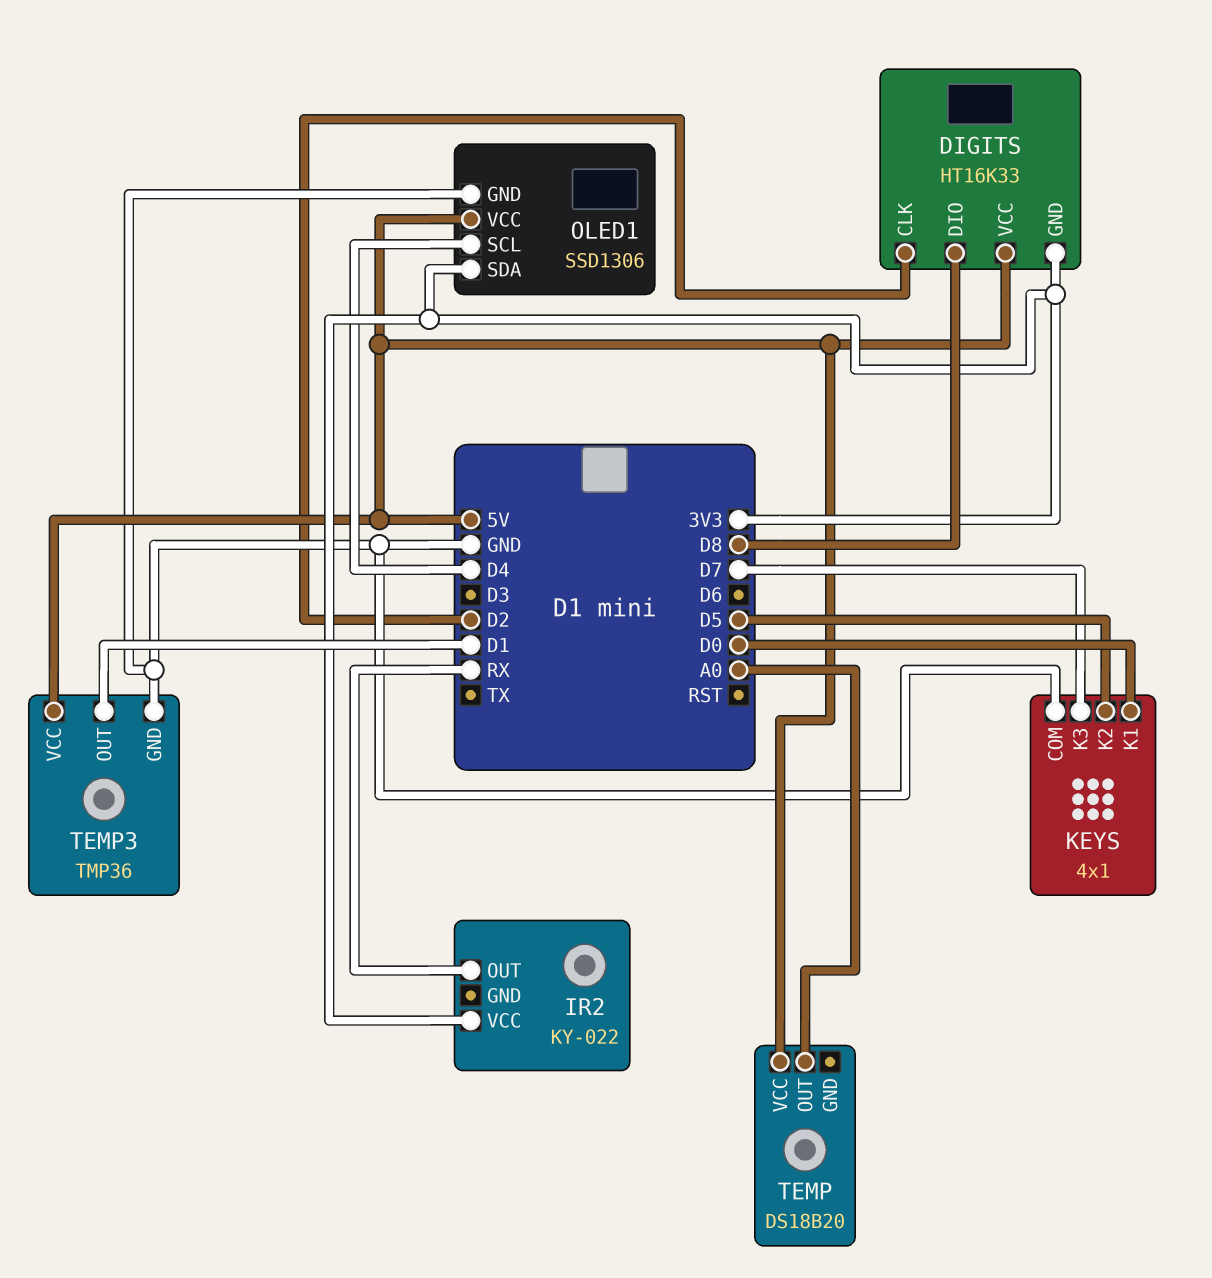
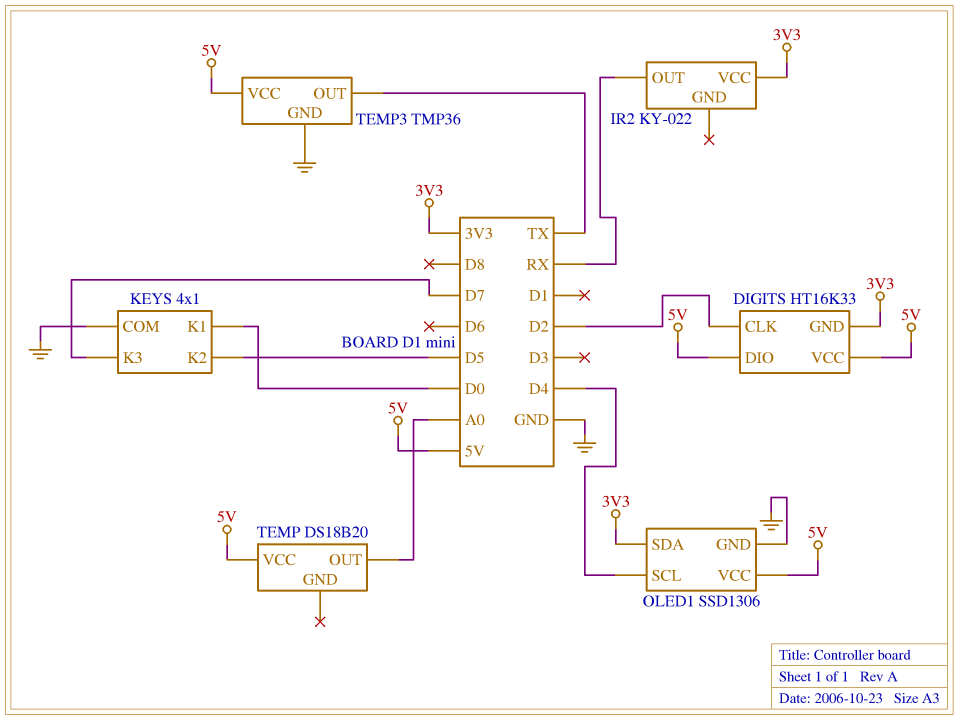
DIGITS pin DIO: D8 -> 5V
TEMP3 pin OUT: D1 -> TX

